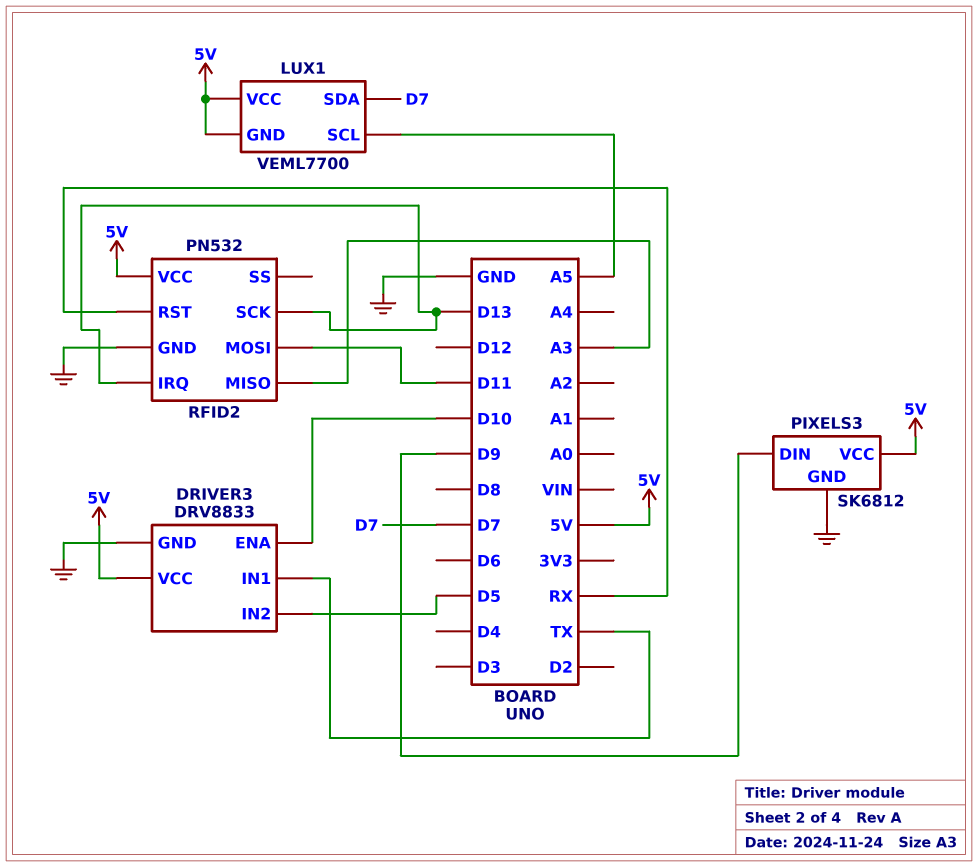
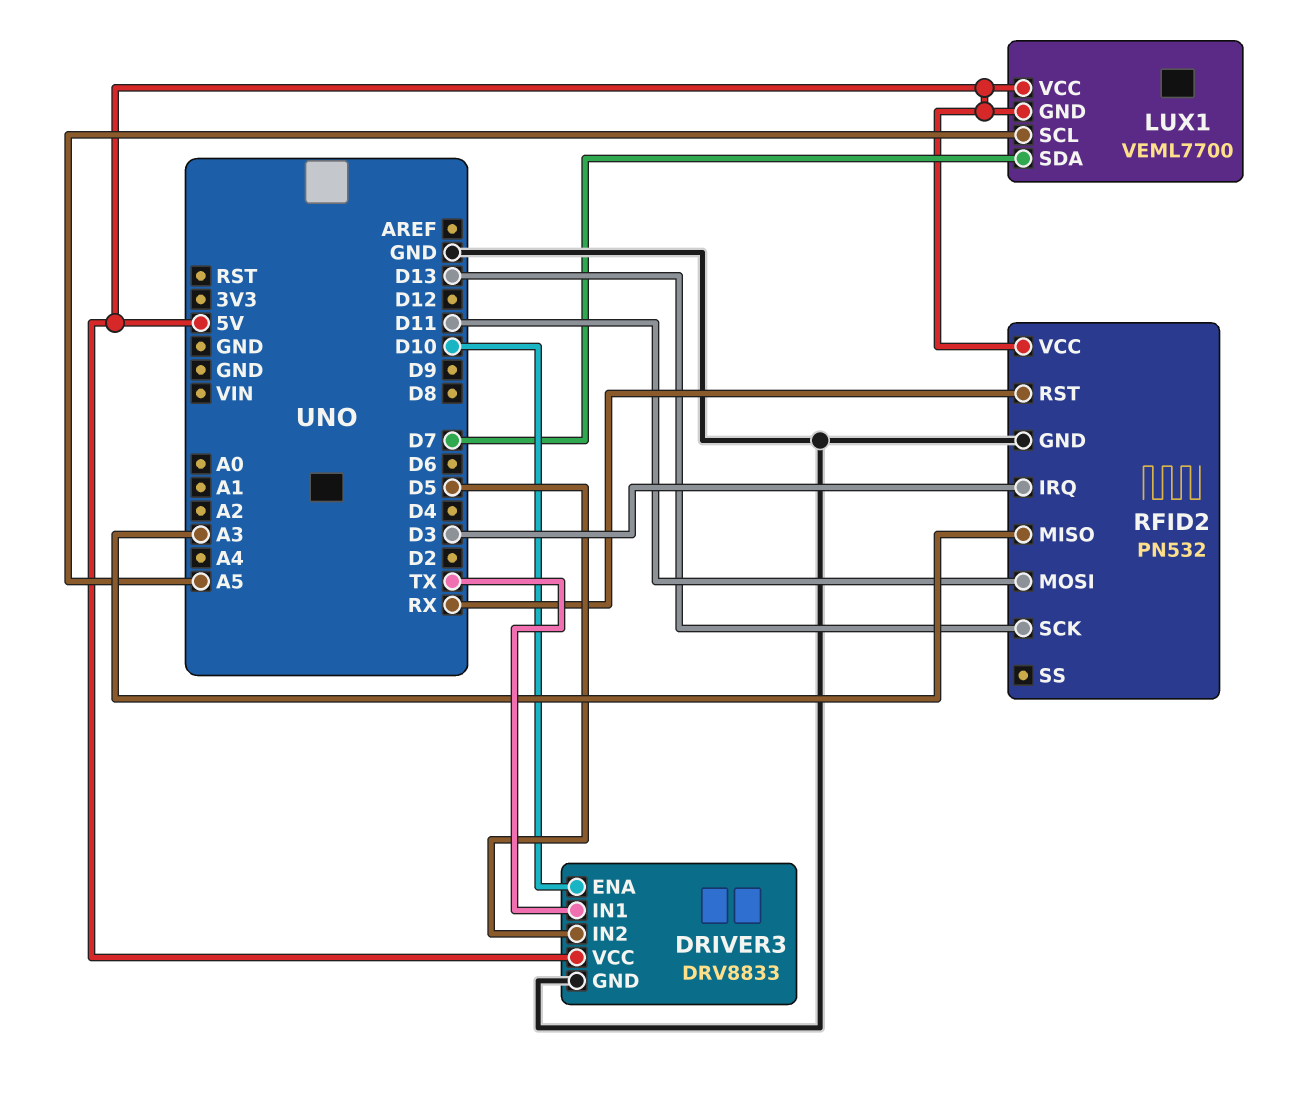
PIXELS3: SK6812 -> none
PIXELS3 pin DIN: D9 -> none
PIXELS3 pin GND: GND -> none
PIXELS3 pin VCC: 5V -> none
RFID2 pin IRQ: D13 -> D3

